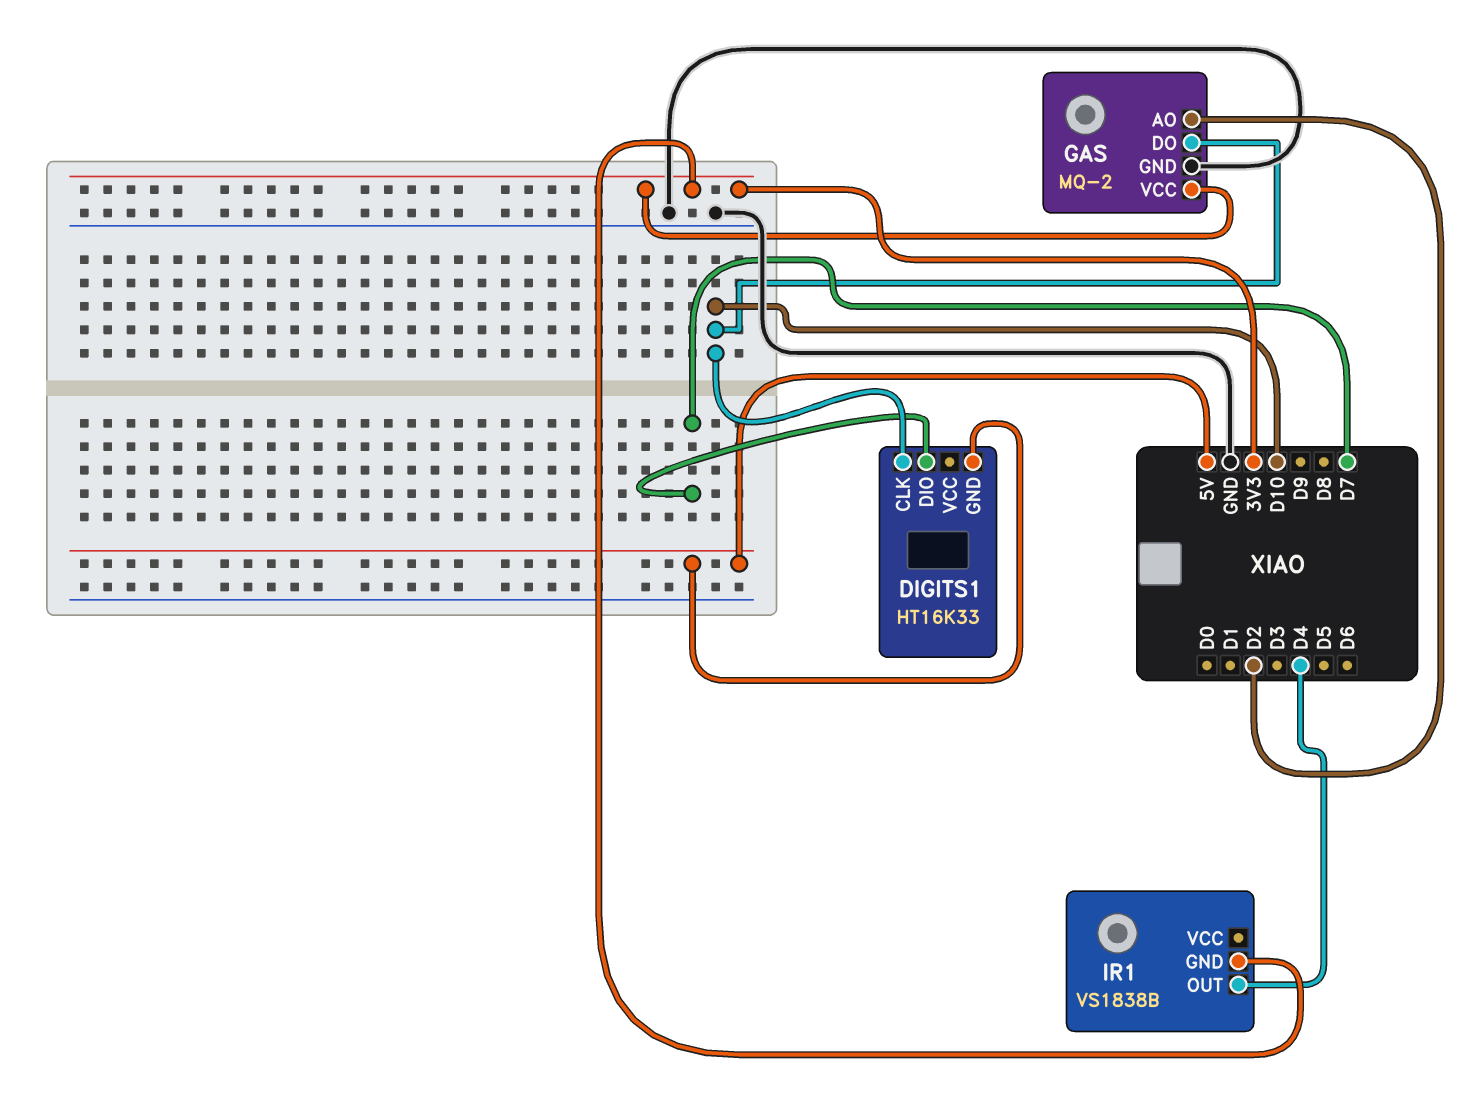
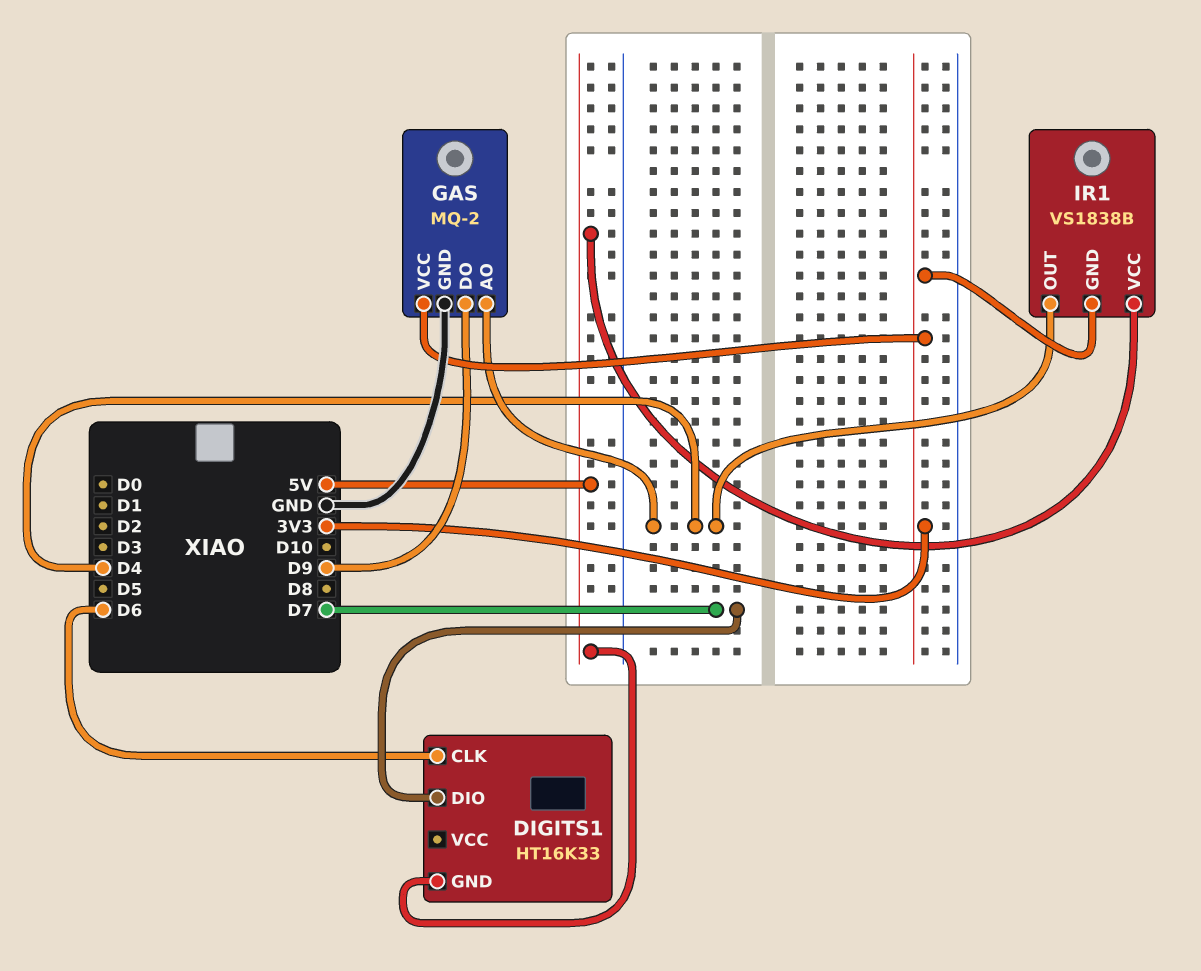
DIGITS1 pin CLK: D10 -> D6
GAS pin AO: D2 -> D4
GAS pin DO: D10 -> D9
IR1 pin VCC: none -> 5V

